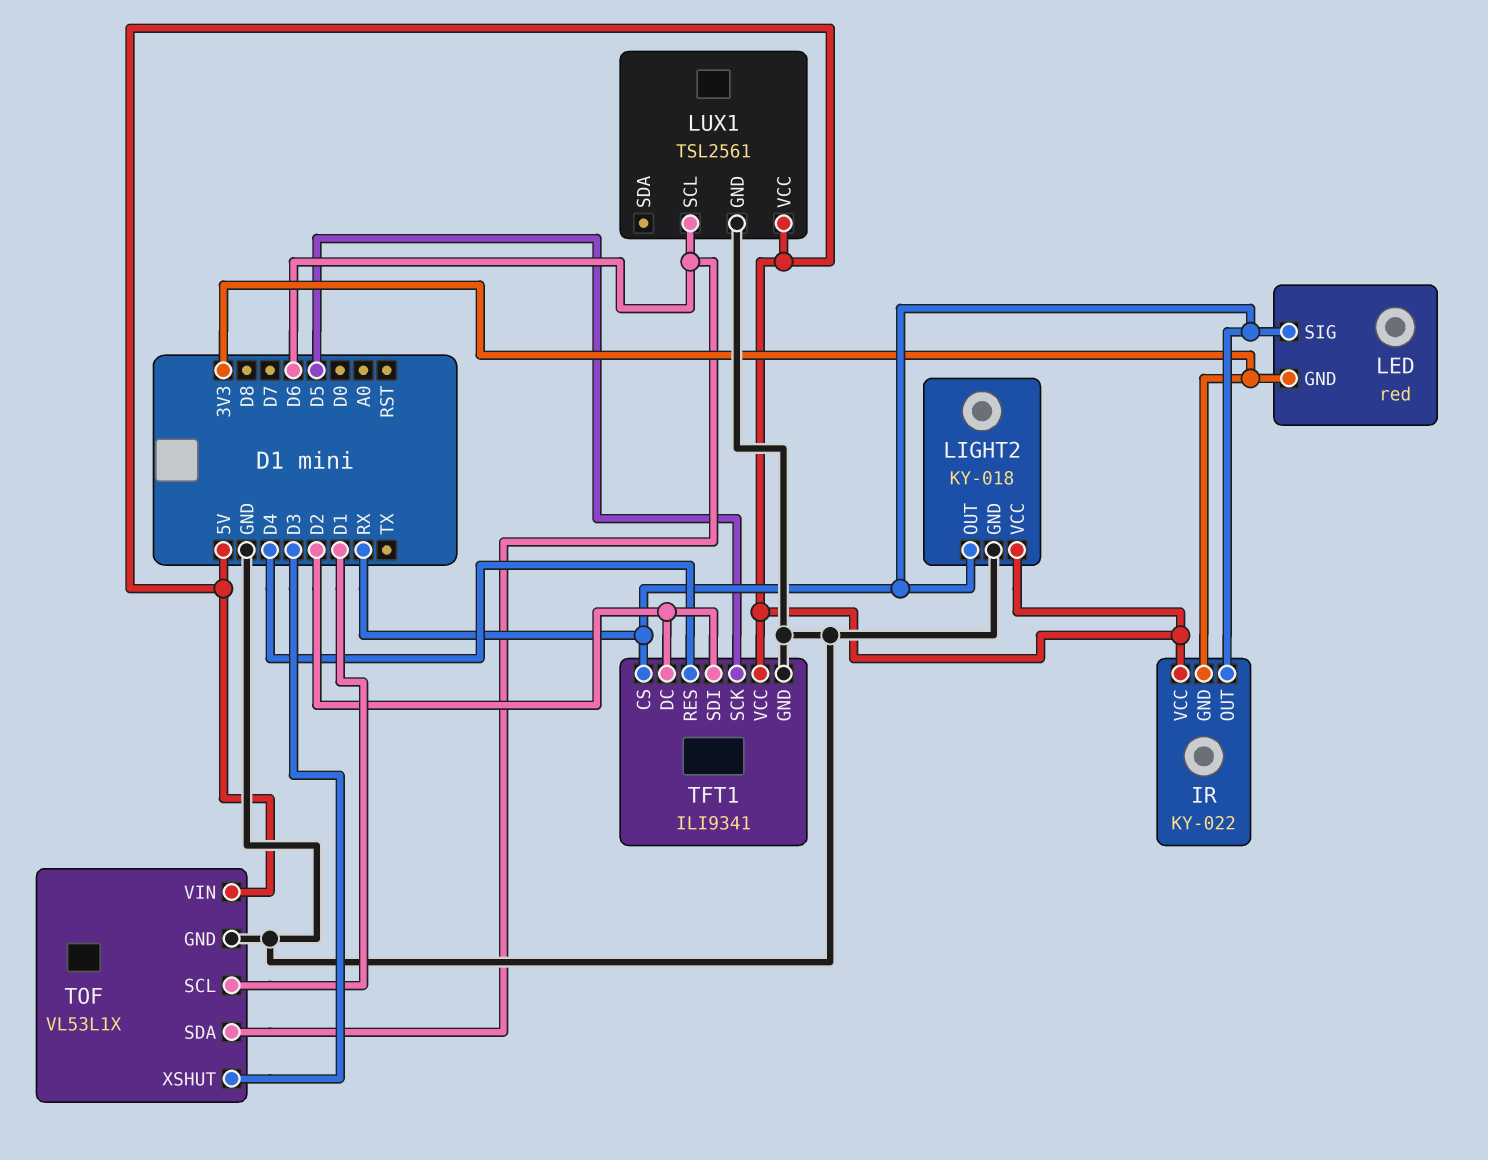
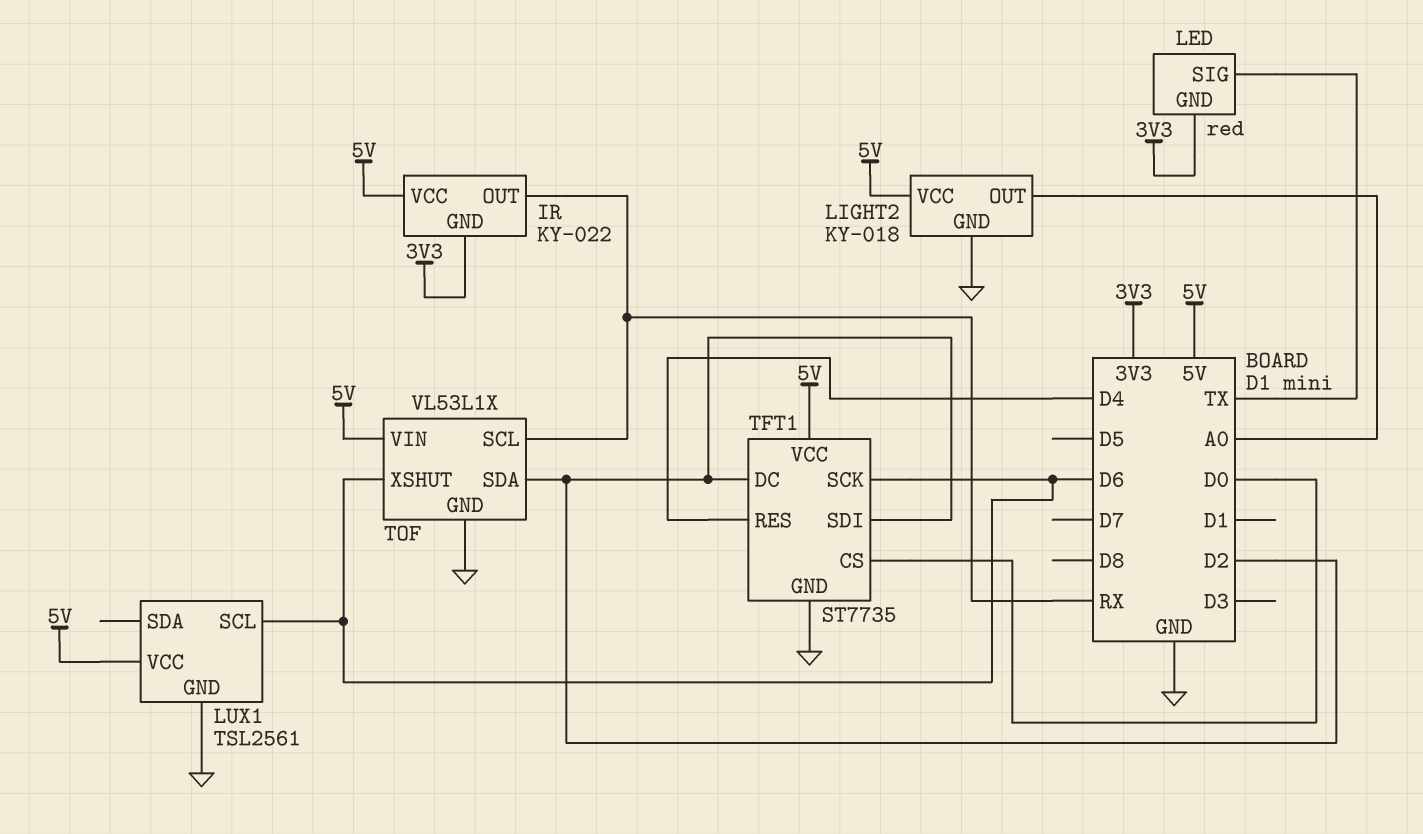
LED pin SIG: RX -> TX
LIGHT2 pin OUT: RX -> A0
TFT1: ILI9341 -> ST7735
TFT1 pin CS: RX -> D0
TFT1 pin SCK: D5 -> D6
TOF pin SCL: D1 -> RX
TOF pin SDA: D6 -> D2
TOF pin XSHUT: D3 -> D6

